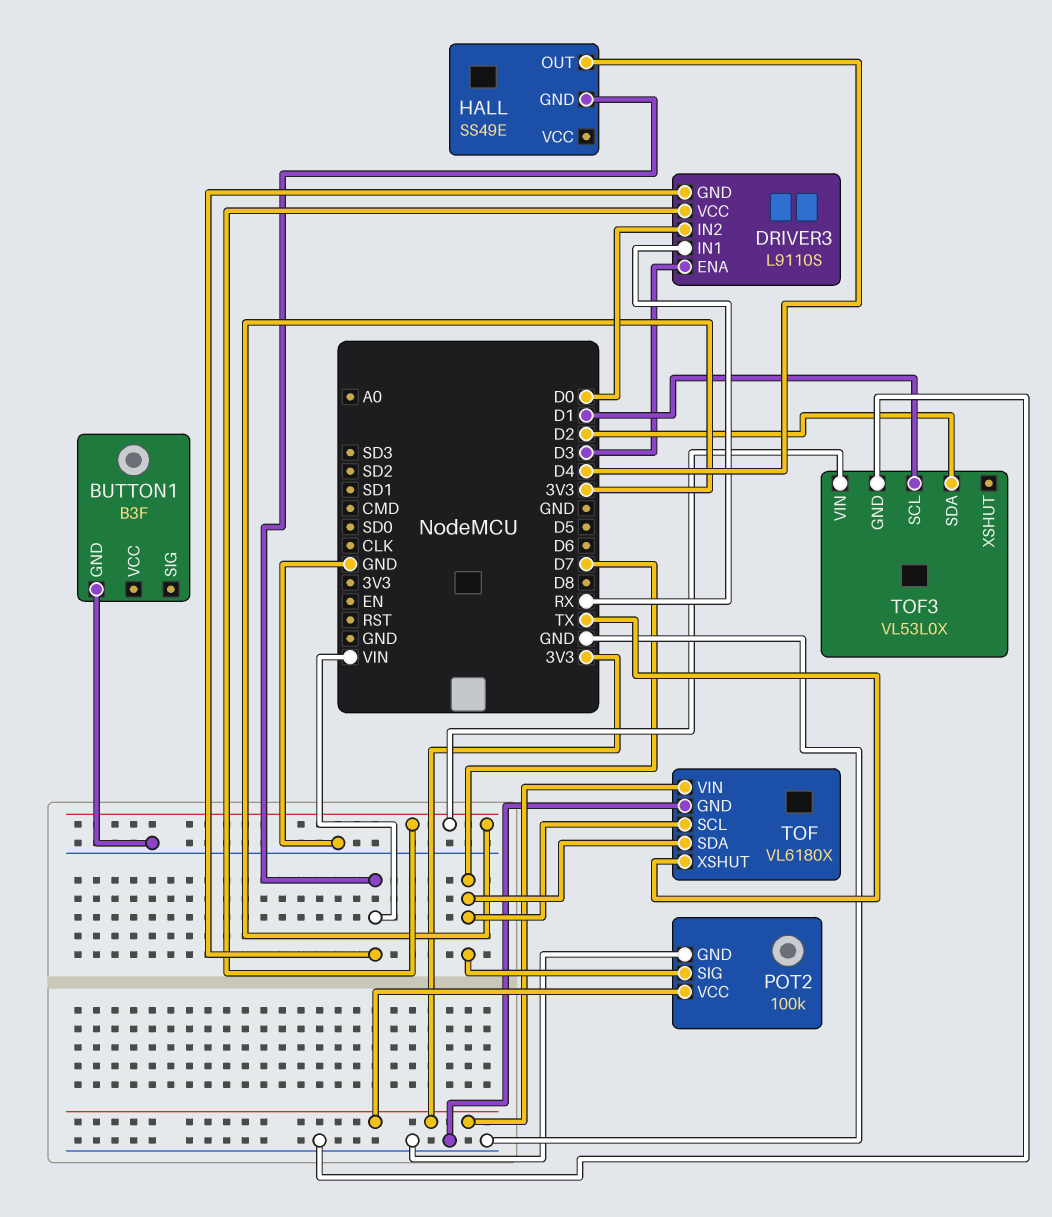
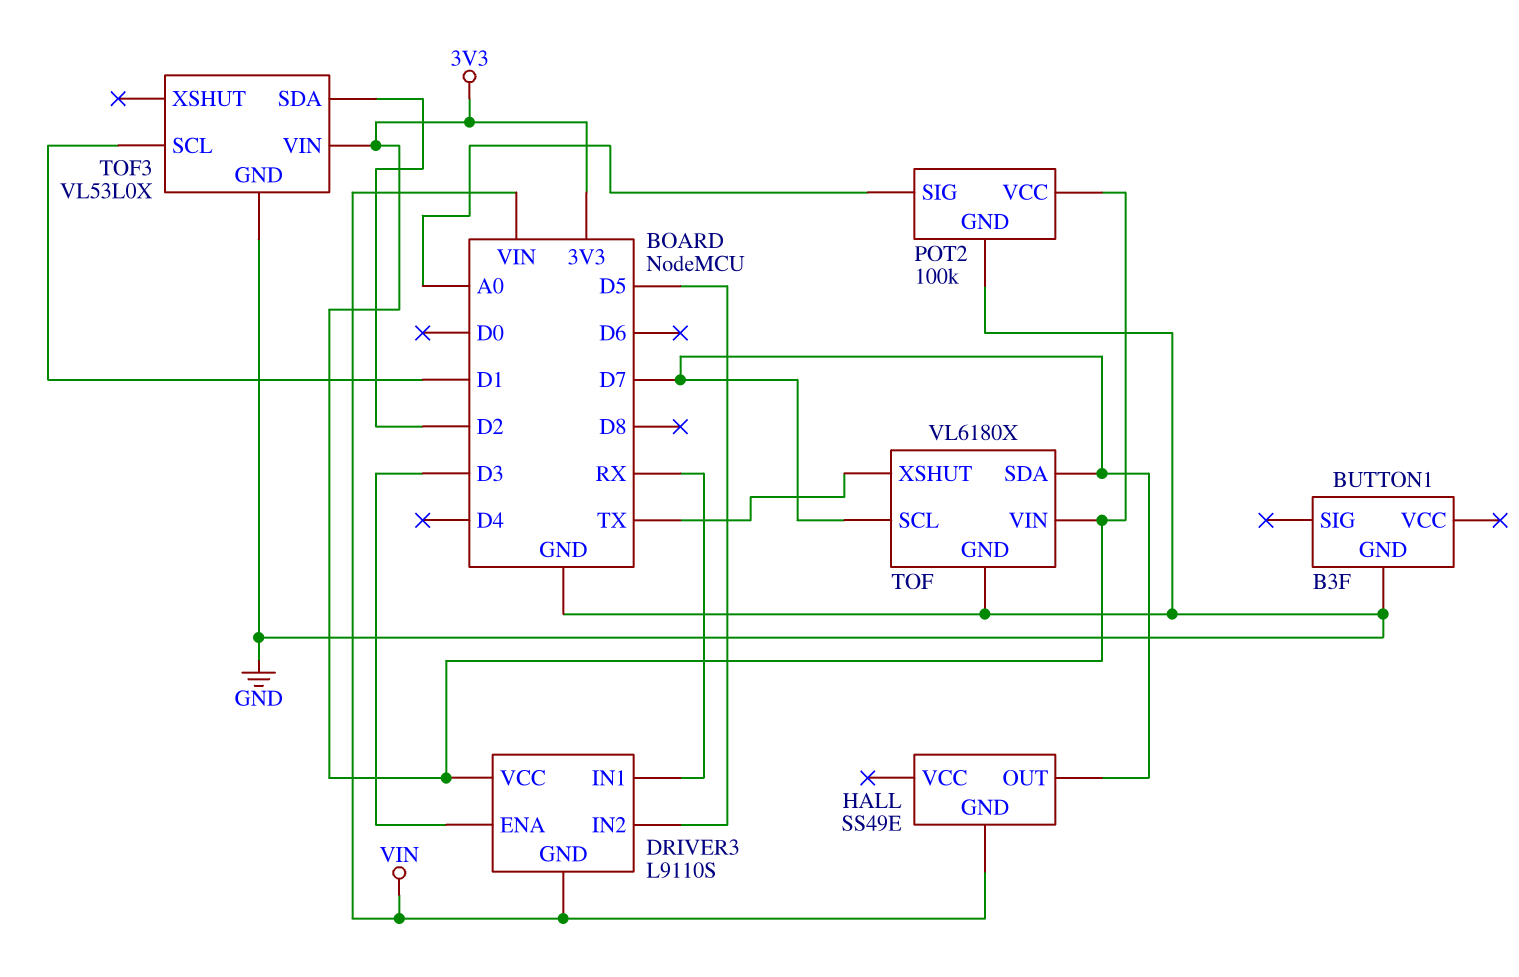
DRIVER3 pin IN2: D0 -> D5
HALL pin OUT: D4 -> D7
POT2 pin SIG: D7 -> A0

